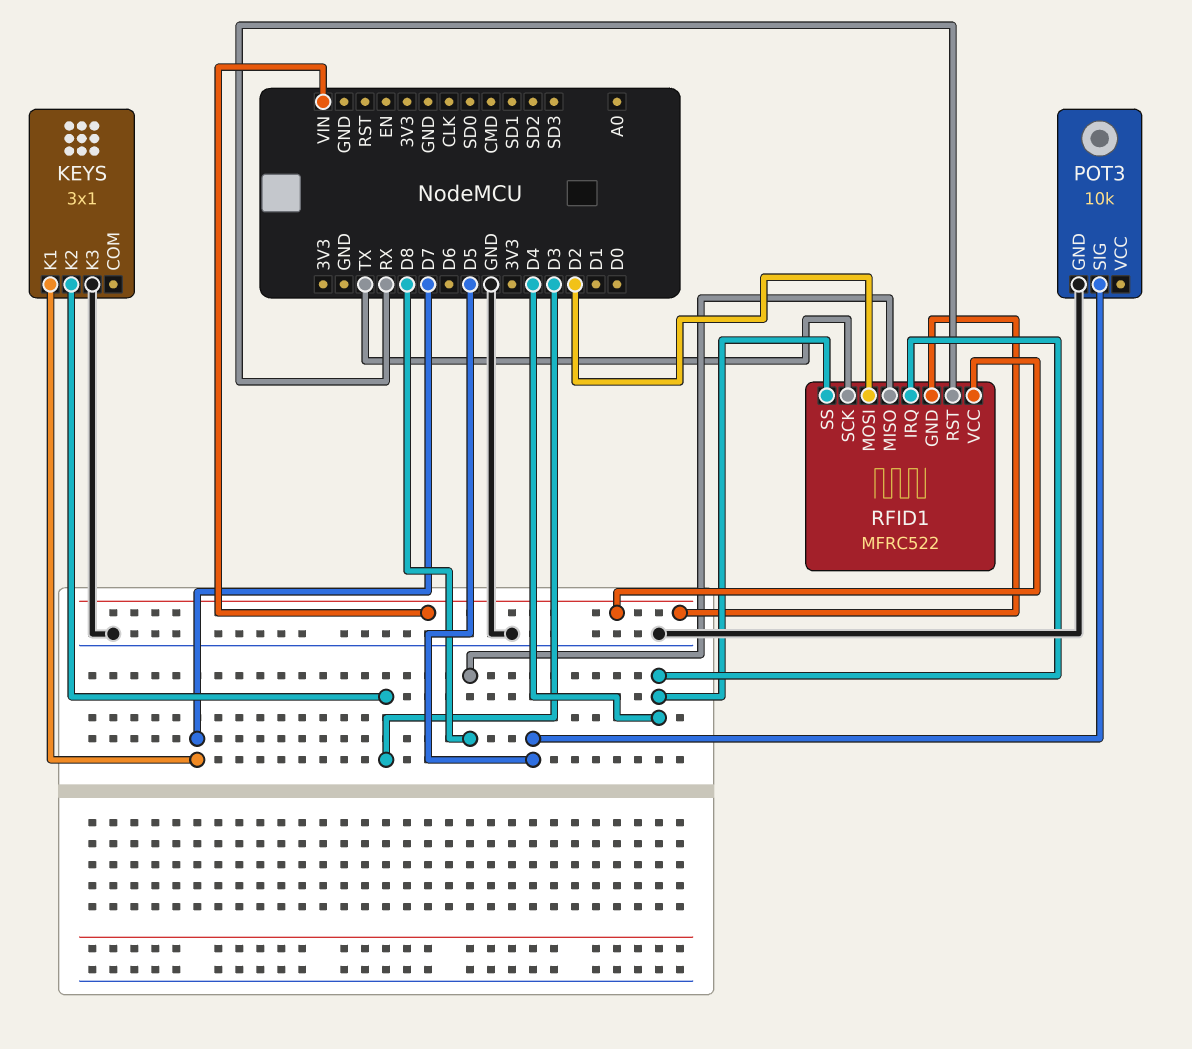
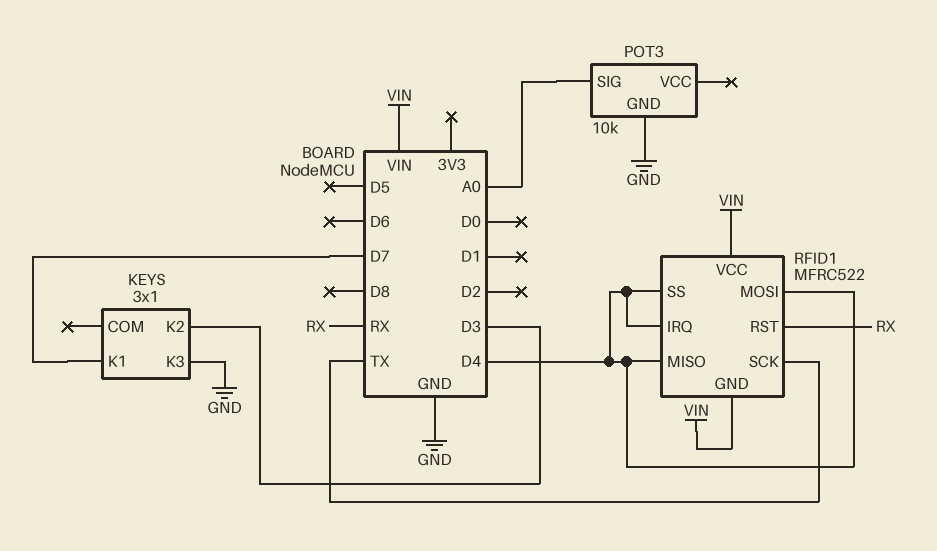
POT3 pin SIG: D5 -> A0
RFID1 pin MISO: D8 -> D4
RFID1 pin MOSI: D2 -> D4

